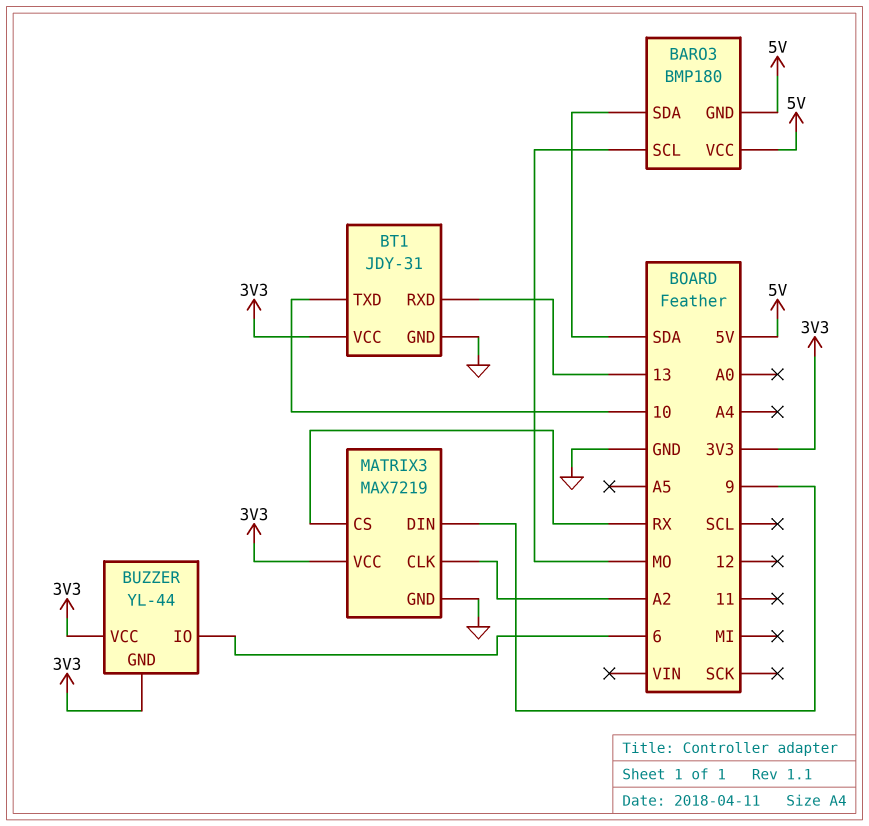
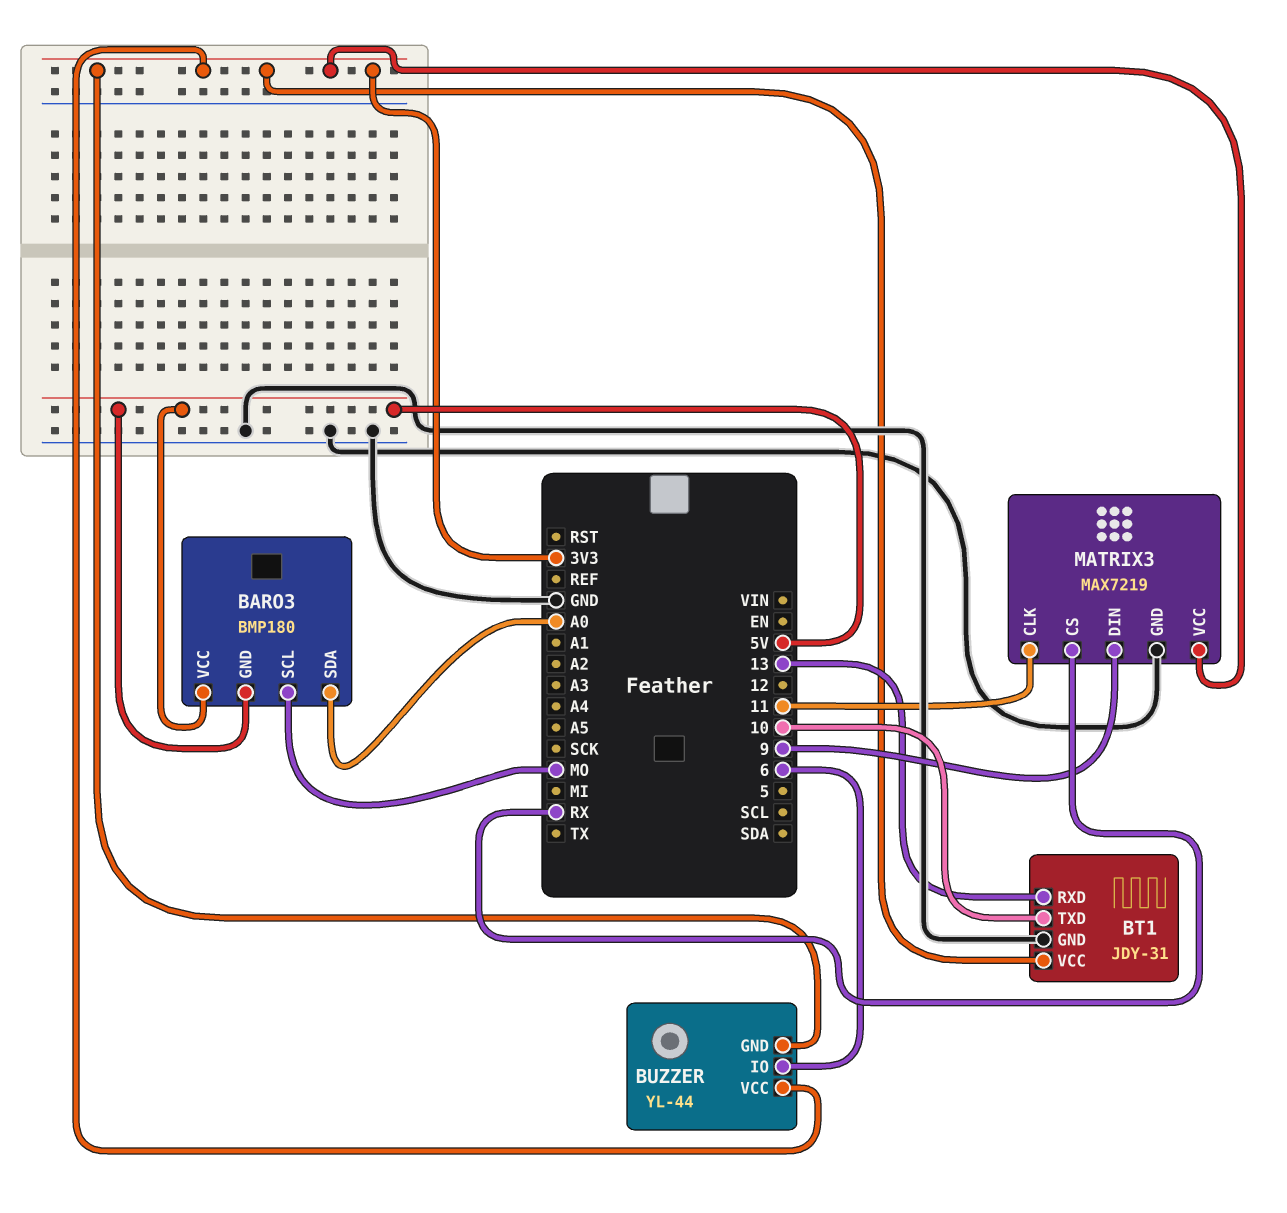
BARO3 pin SDA: SDA -> A0
MATRIX3 pin CLK: A2 -> 11

